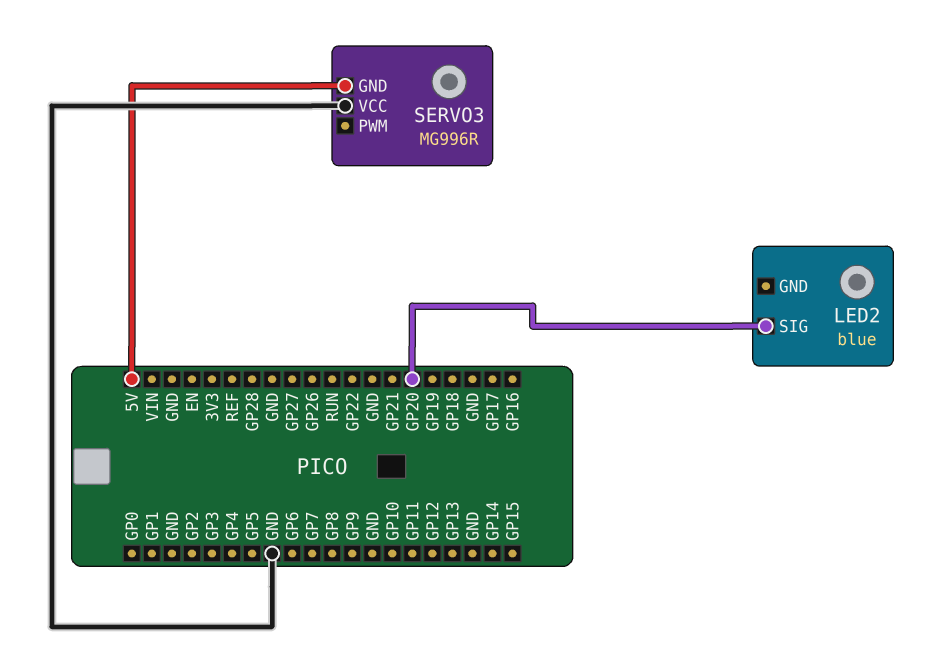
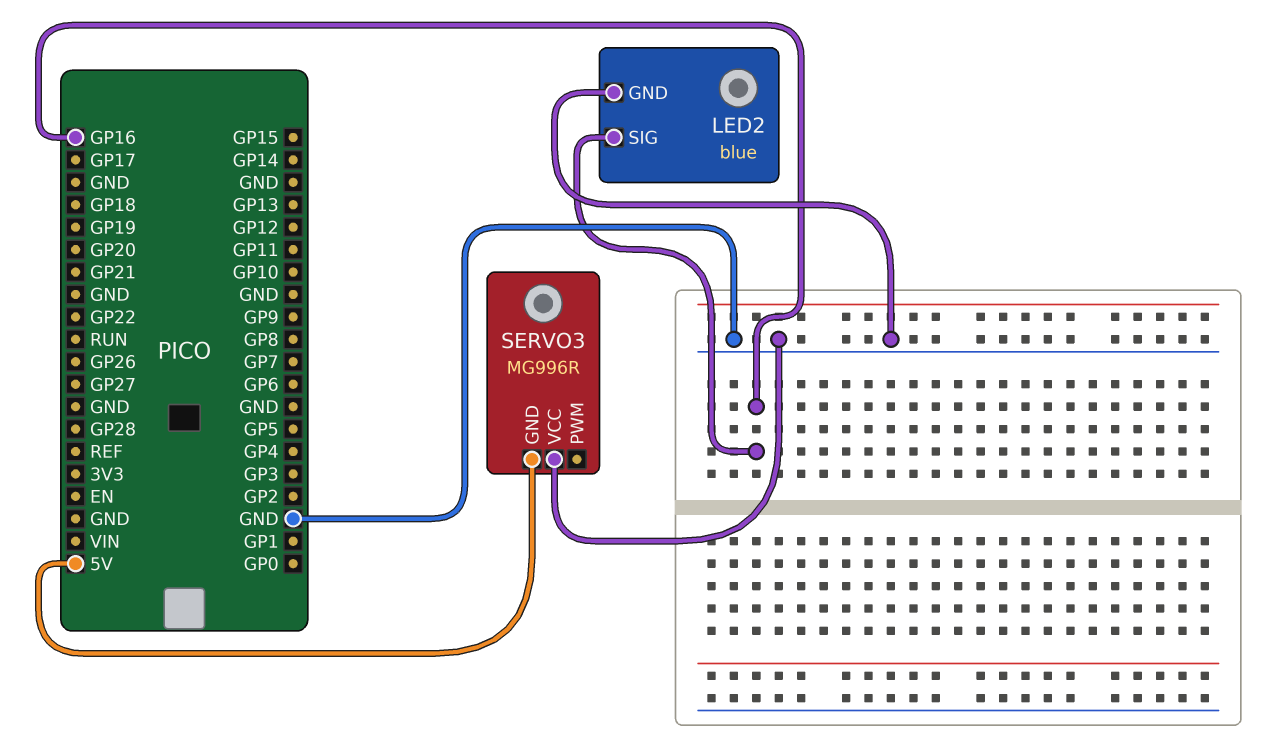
LED2 pin GND: none -> GND
LED2 pin SIG: GP20 -> GP16

